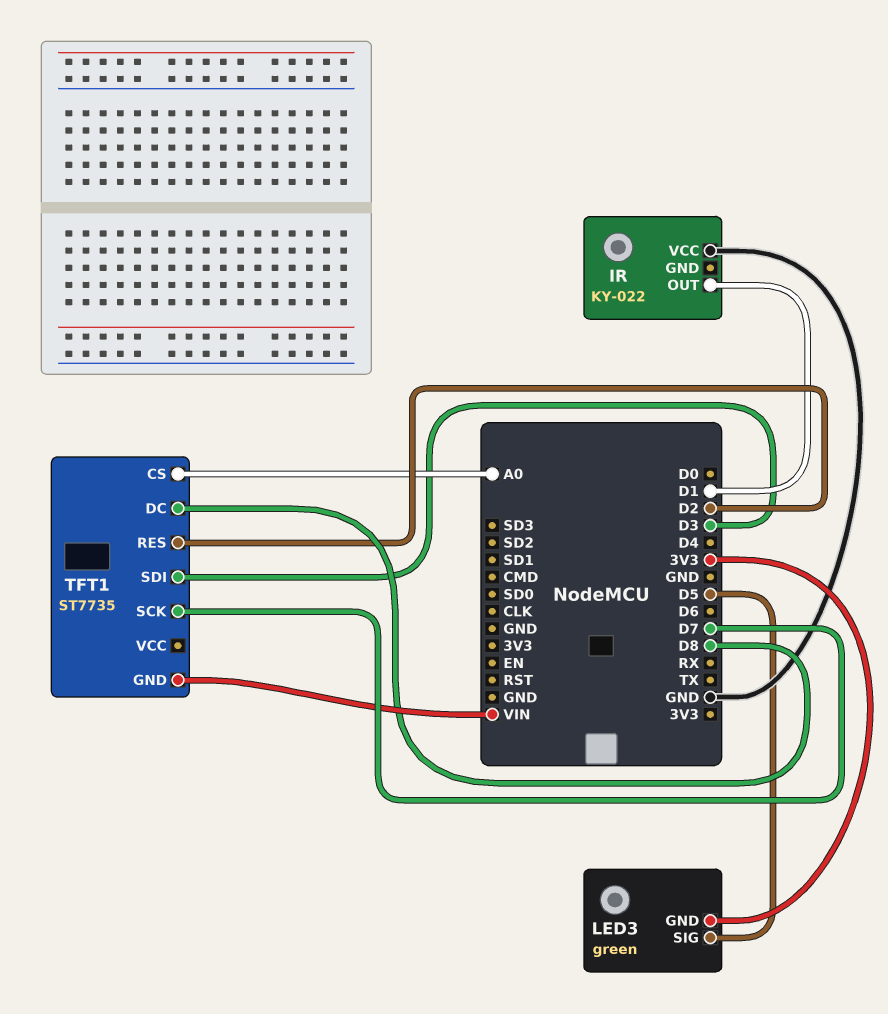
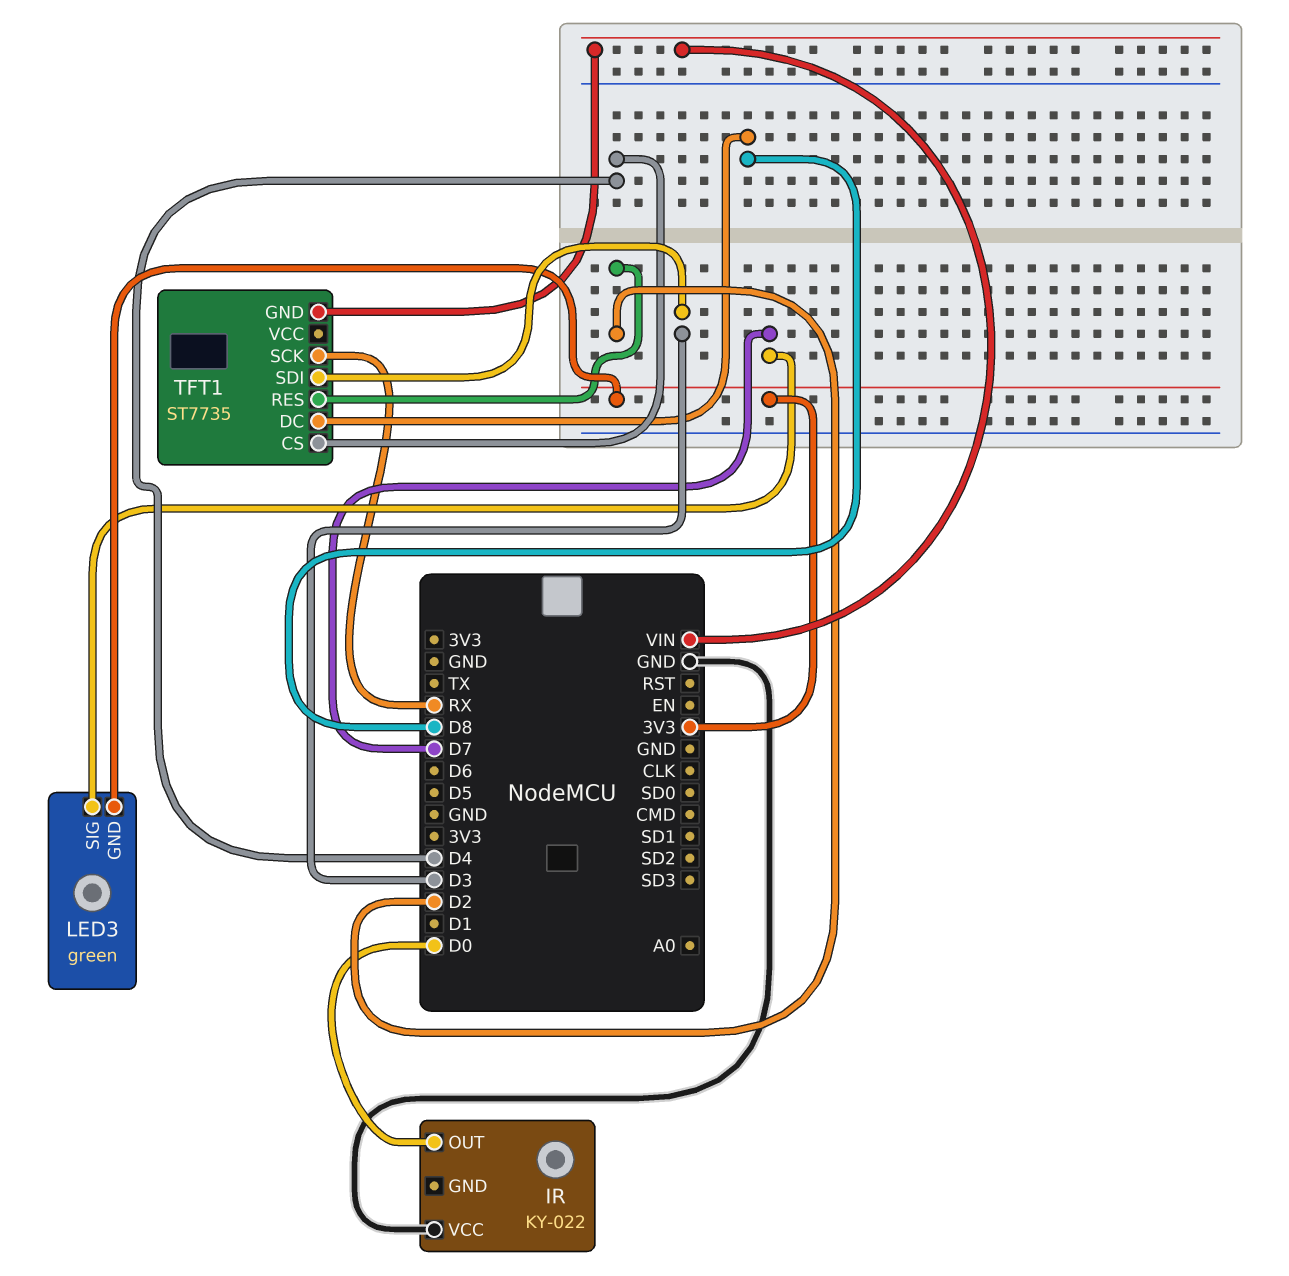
IR pin OUT: D1 -> D0
LED3 pin SIG: D5 -> D7
TFT1 pin CS: A0 -> D4
TFT1 pin SCK: D7 -> RX

